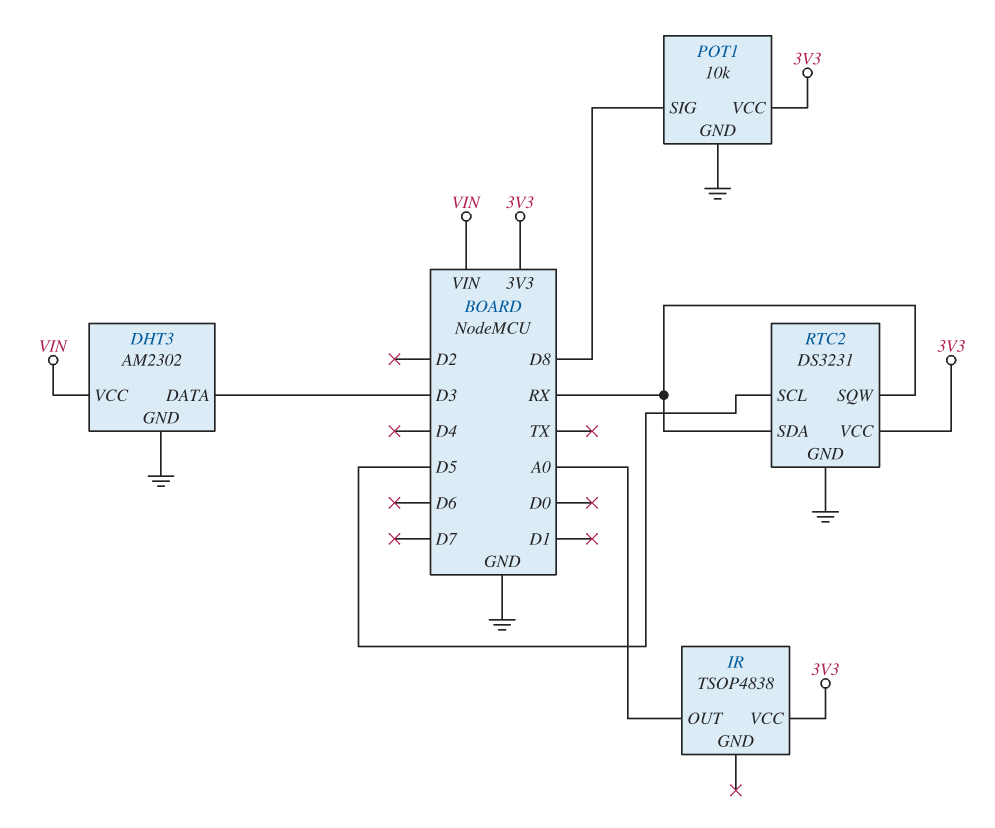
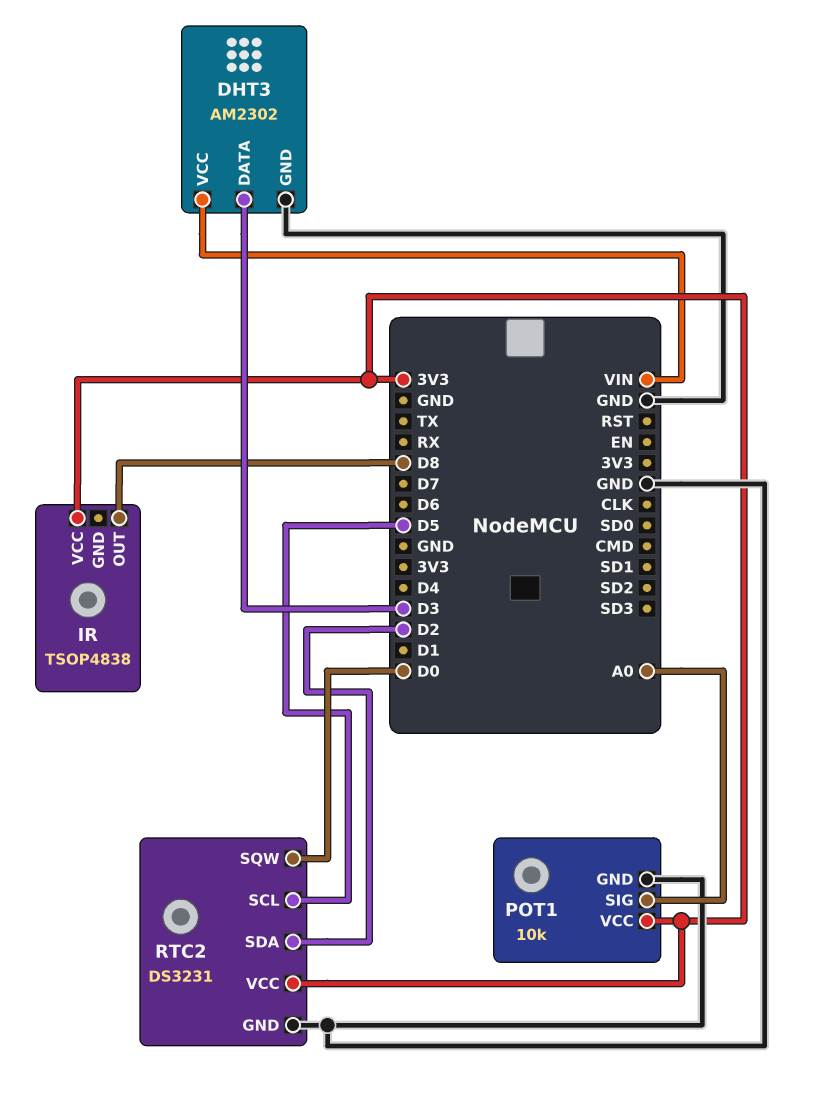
IR pin OUT: A0 -> D8
POT1 pin SIG: D8 -> A0
RTC2 pin SDA: RX -> D2
RTC2 pin SQW: RX -> D0

